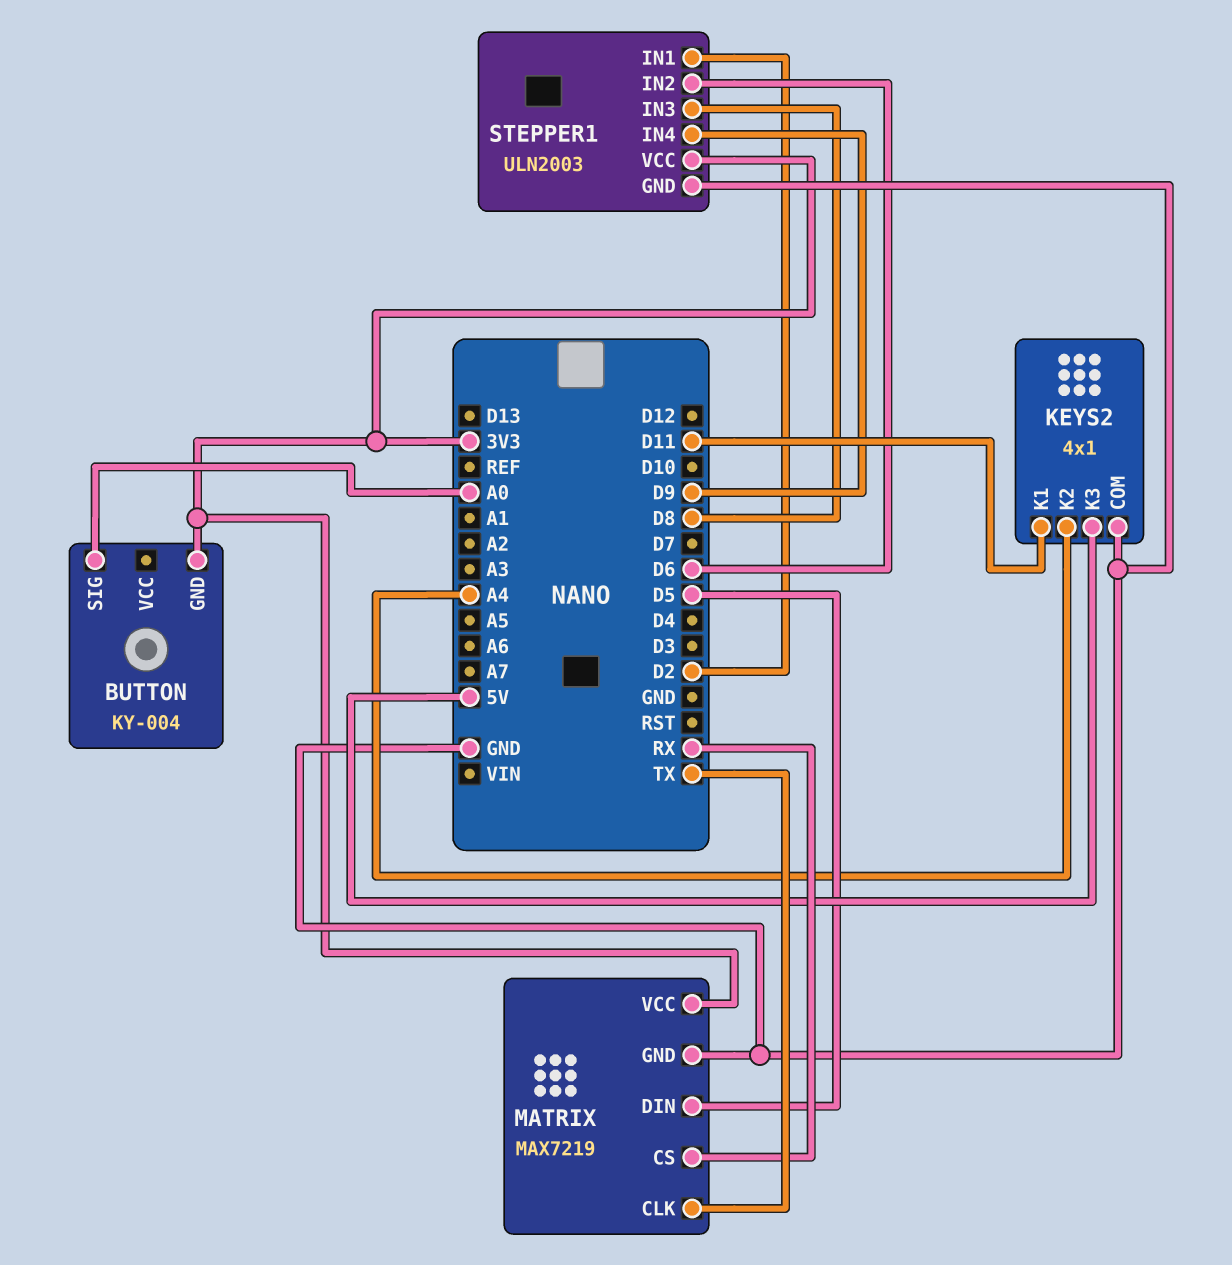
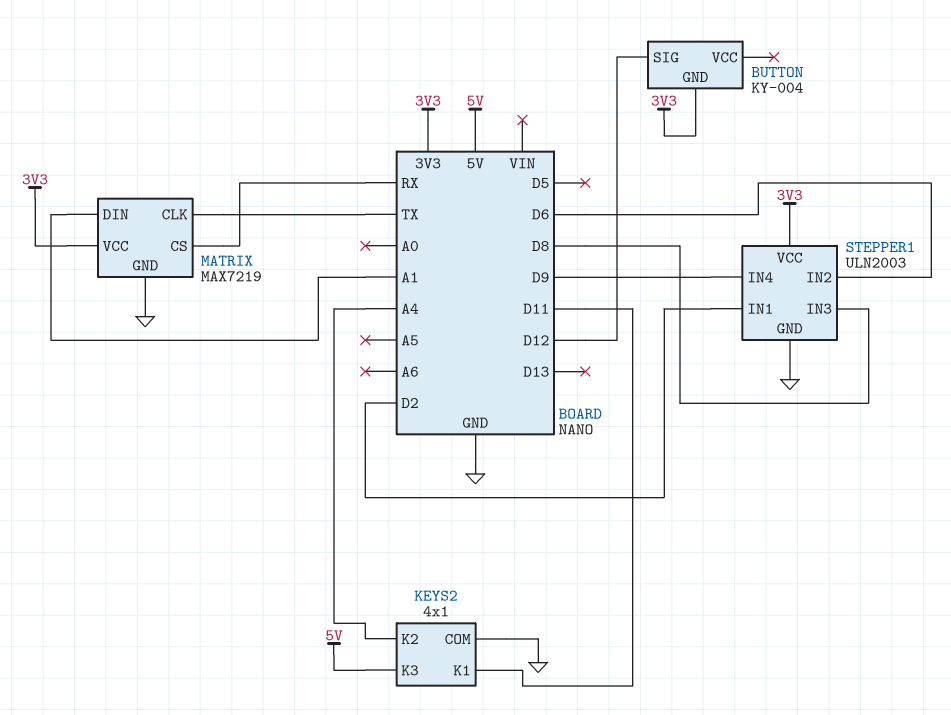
BUTTON pin SIG: A0 -> D12
MATRIX pin DIN: D5 -> A1

